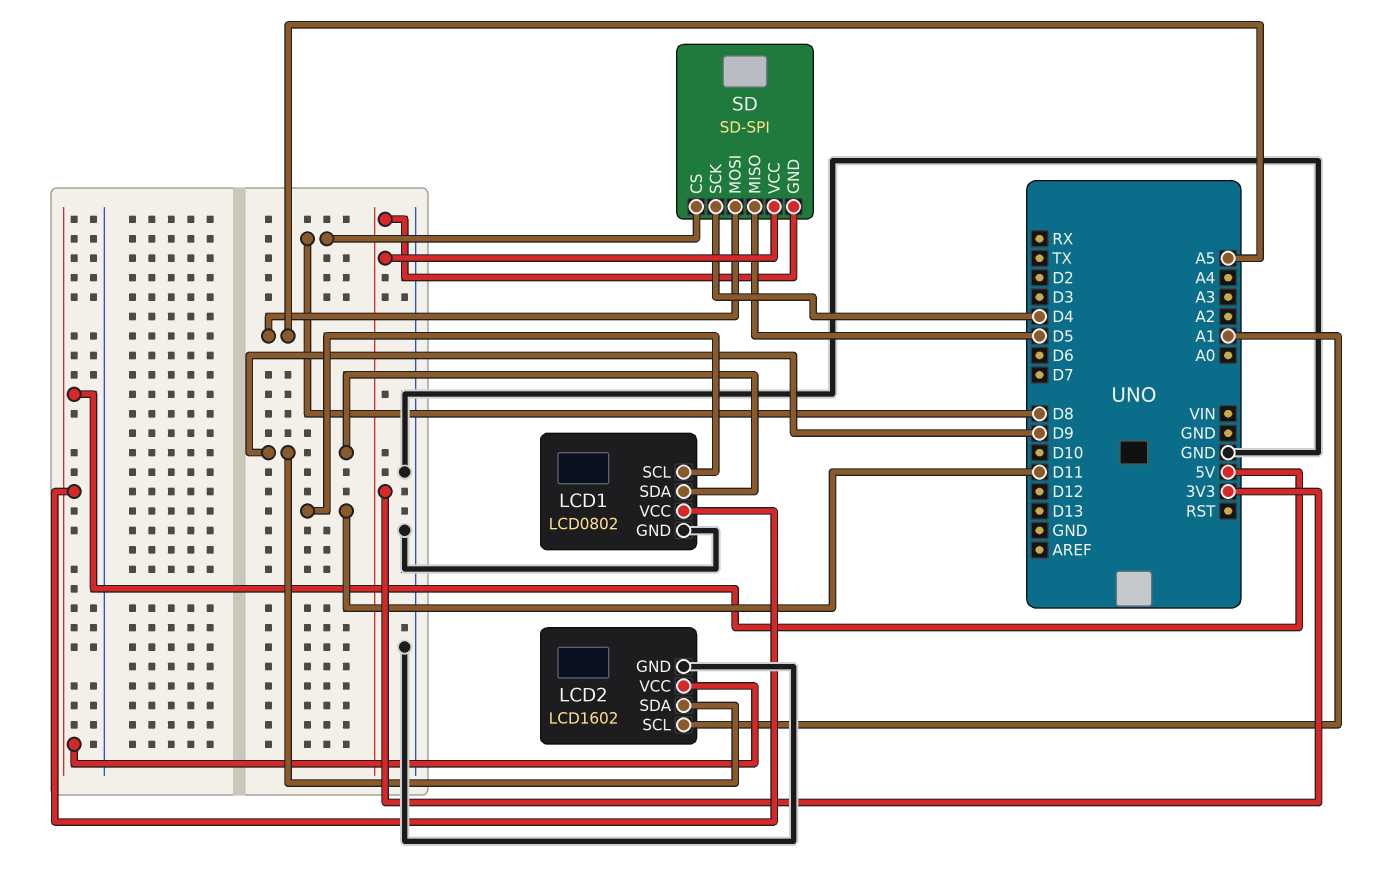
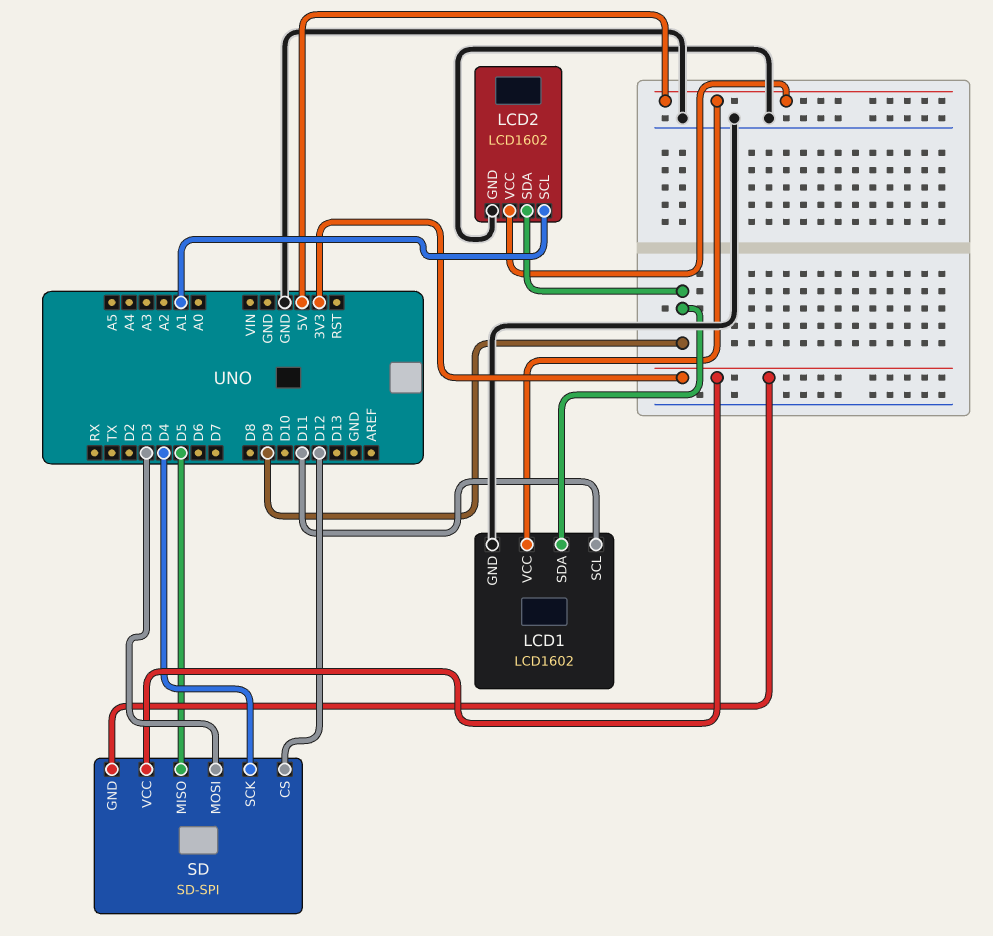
LCD1: LCD0802 -> LCD1602
SD pin CS: D8 -> D12
SD pin MOSI: A5 -> D3

